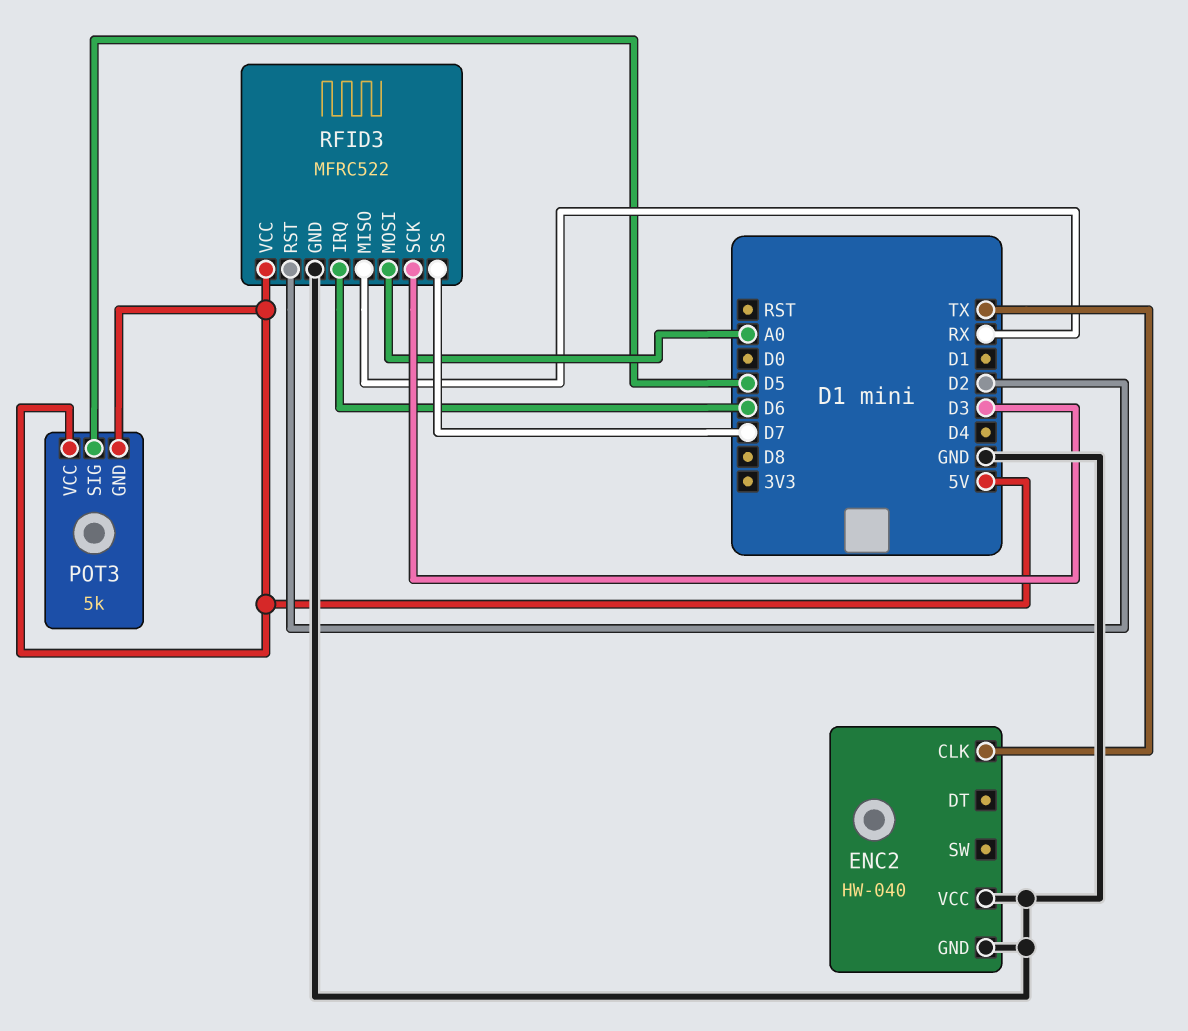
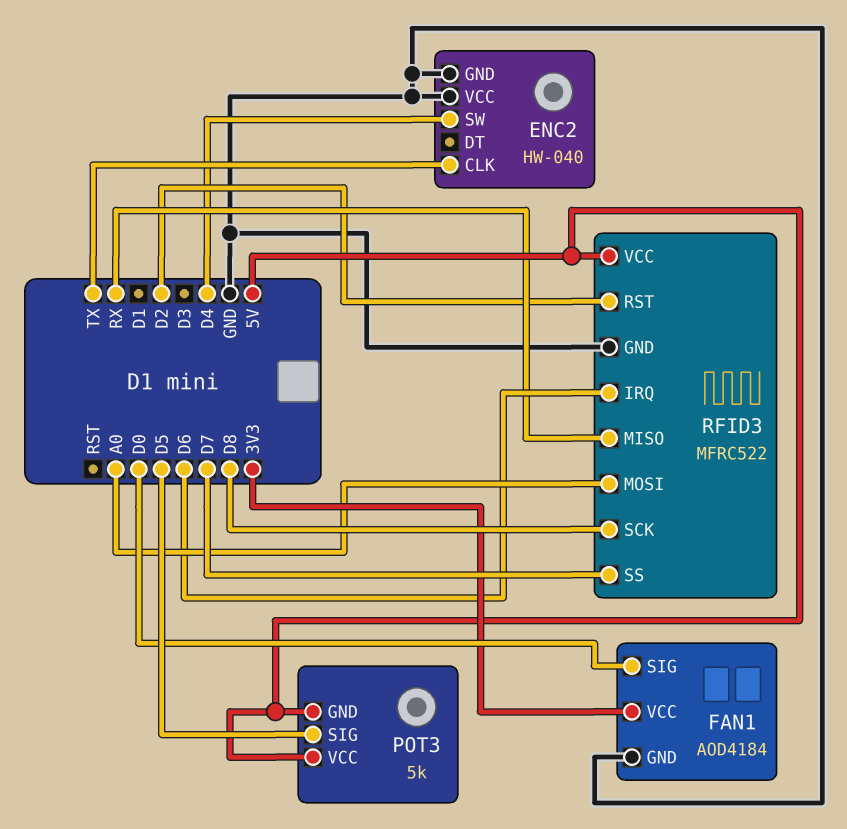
ENC2 pin SW: none -> D4
FAN1: none -> AOD4184
FAN1 pin GND: none -> GND
FAN1 pin SIG: none -> D0
FAN1 pin VCC: none -> 3V3
RFID3 pin SCK: D3 -> D8

